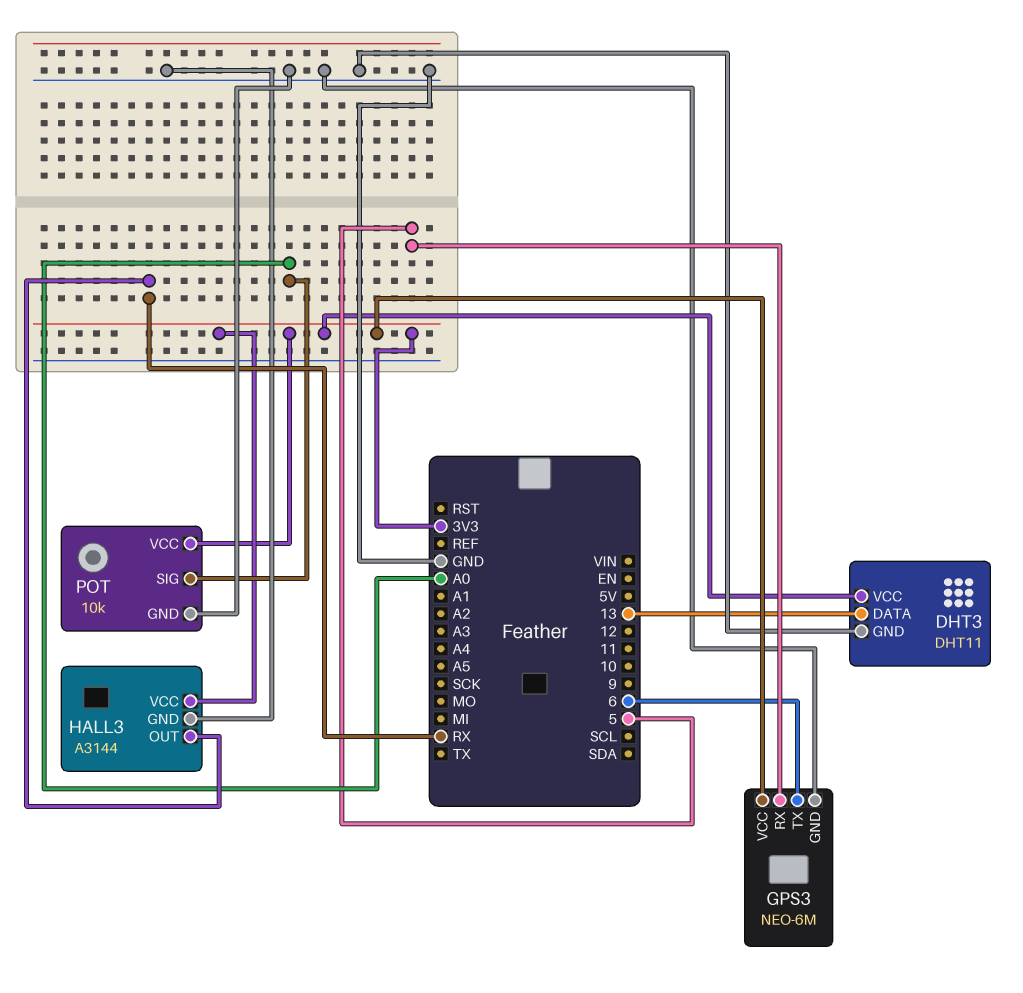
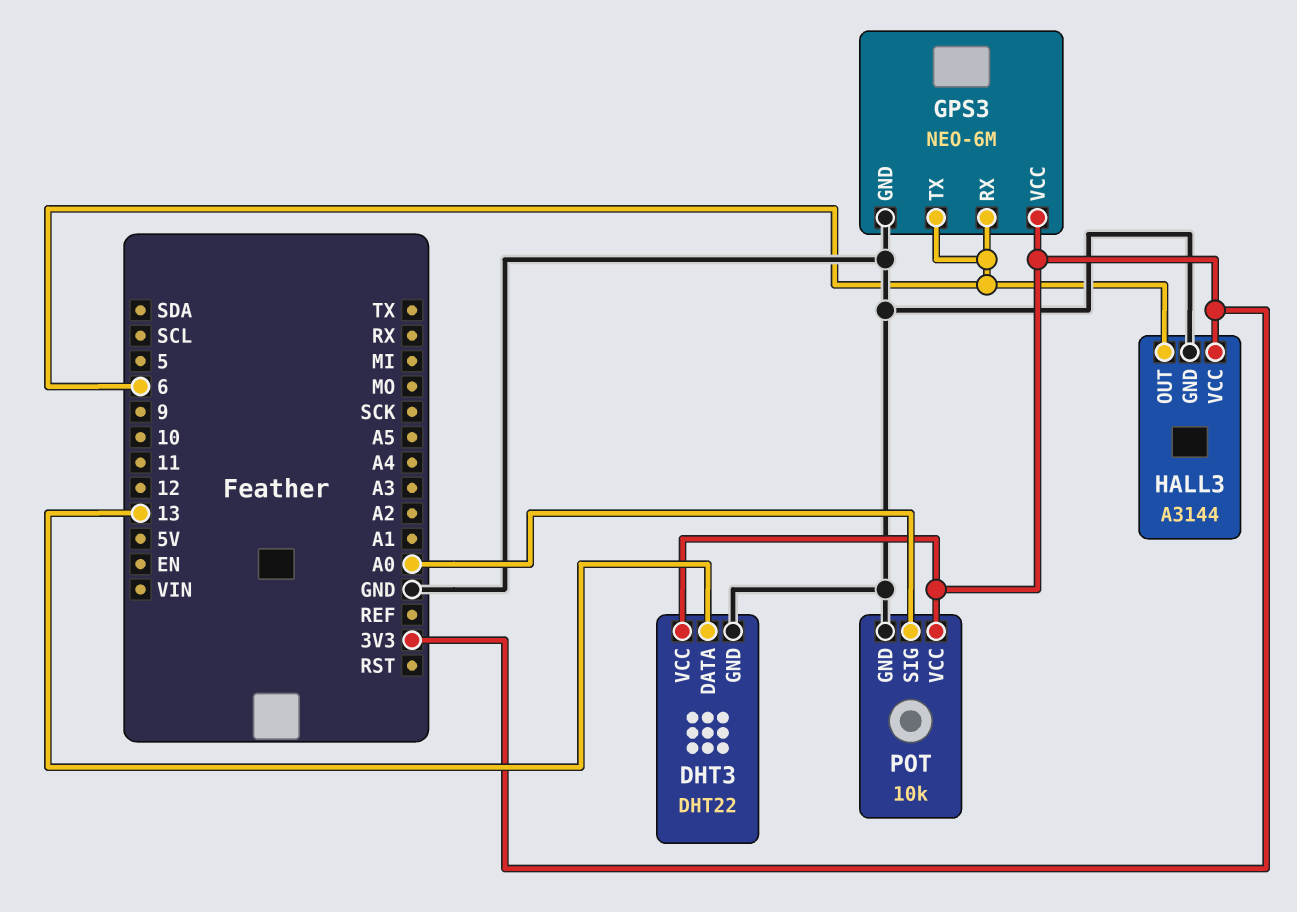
DHT3: DHT11 -> DHT22
GPS3 pin RX: 5 -> 6
HALL3 pin OUT: RX -> 6

